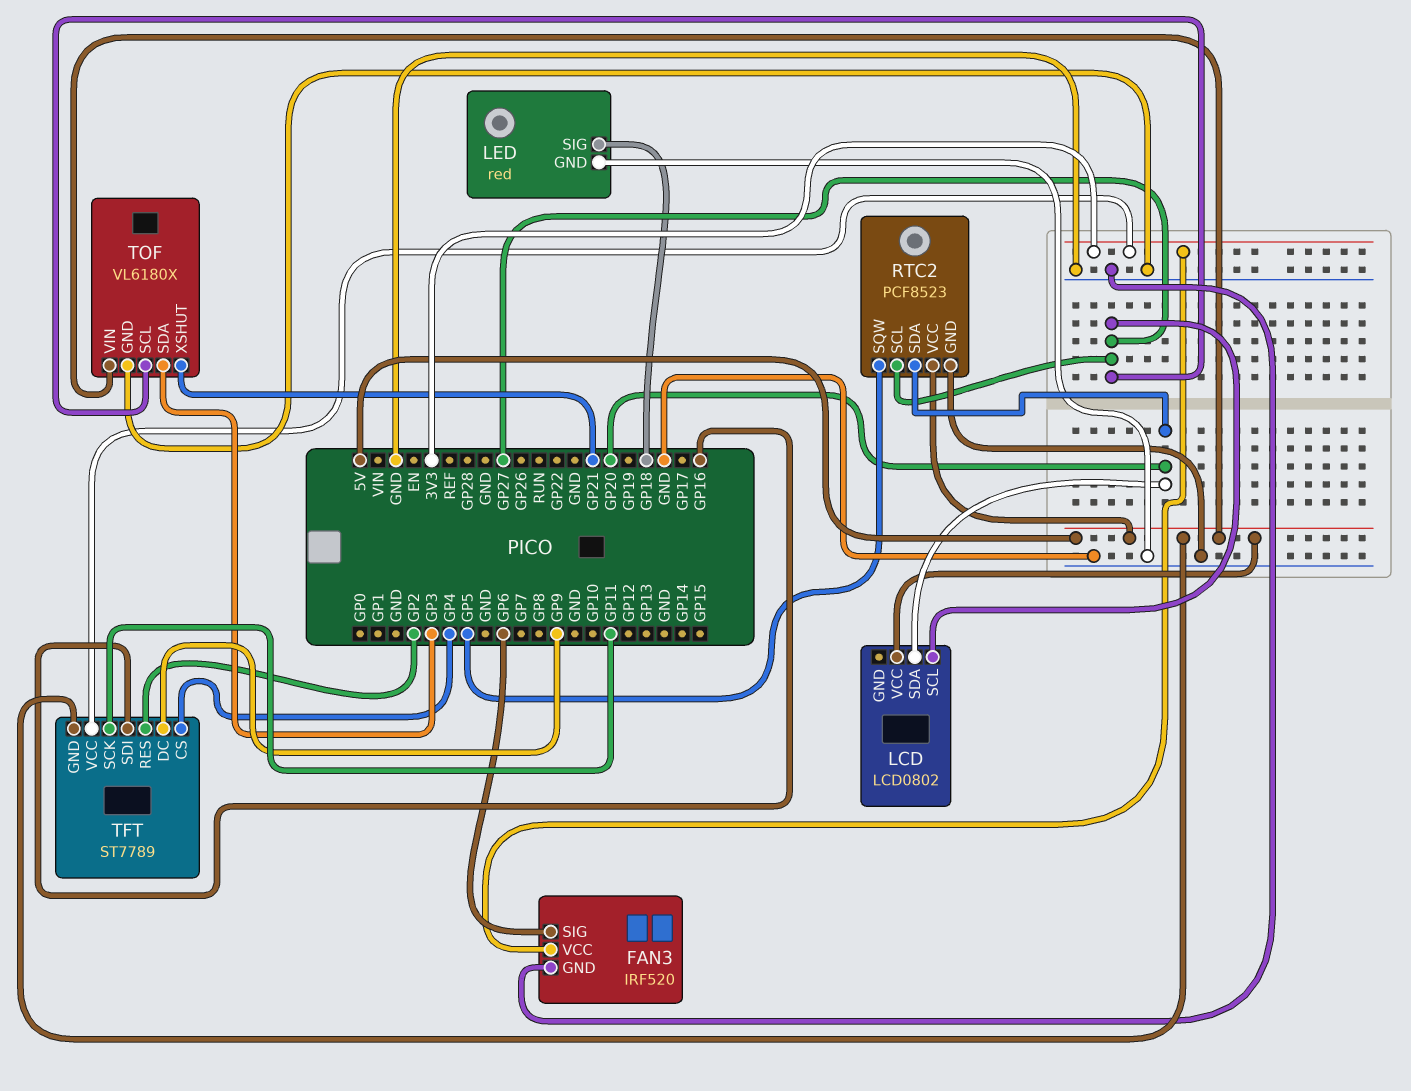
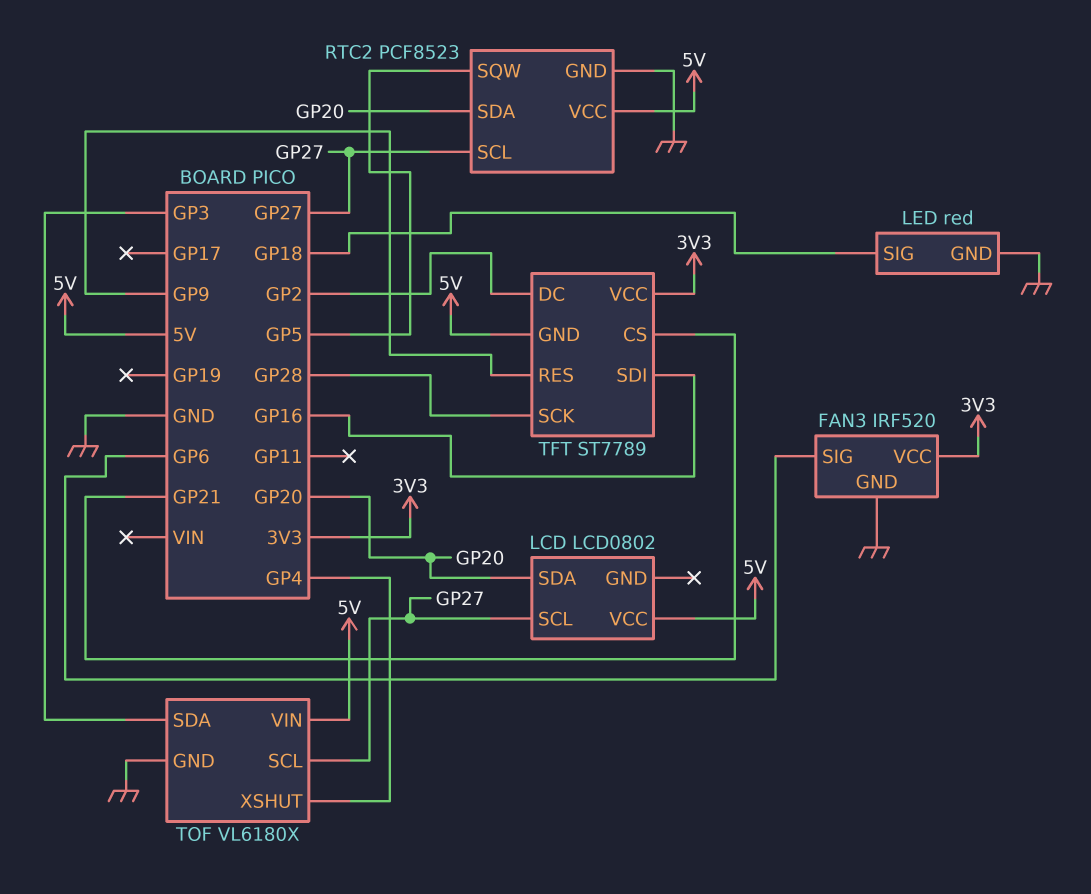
TFT pin CS: GP4 -> GP21
TFT pin DC: GP9 -> GP2
TFT pin RES: GP2 -> GP9
TFT pin SCK: GP11 -> GP28
TOF pin XSHUT: GP21 -> GP4

